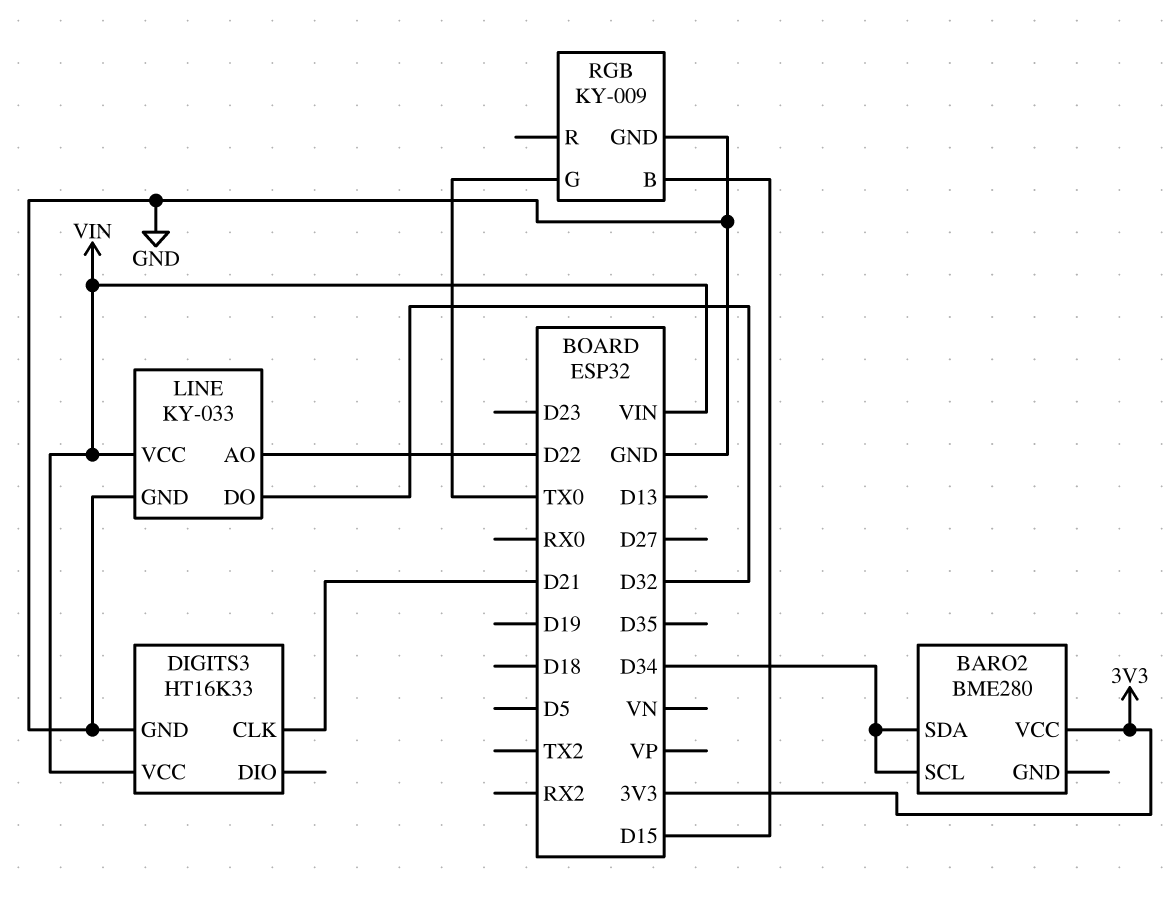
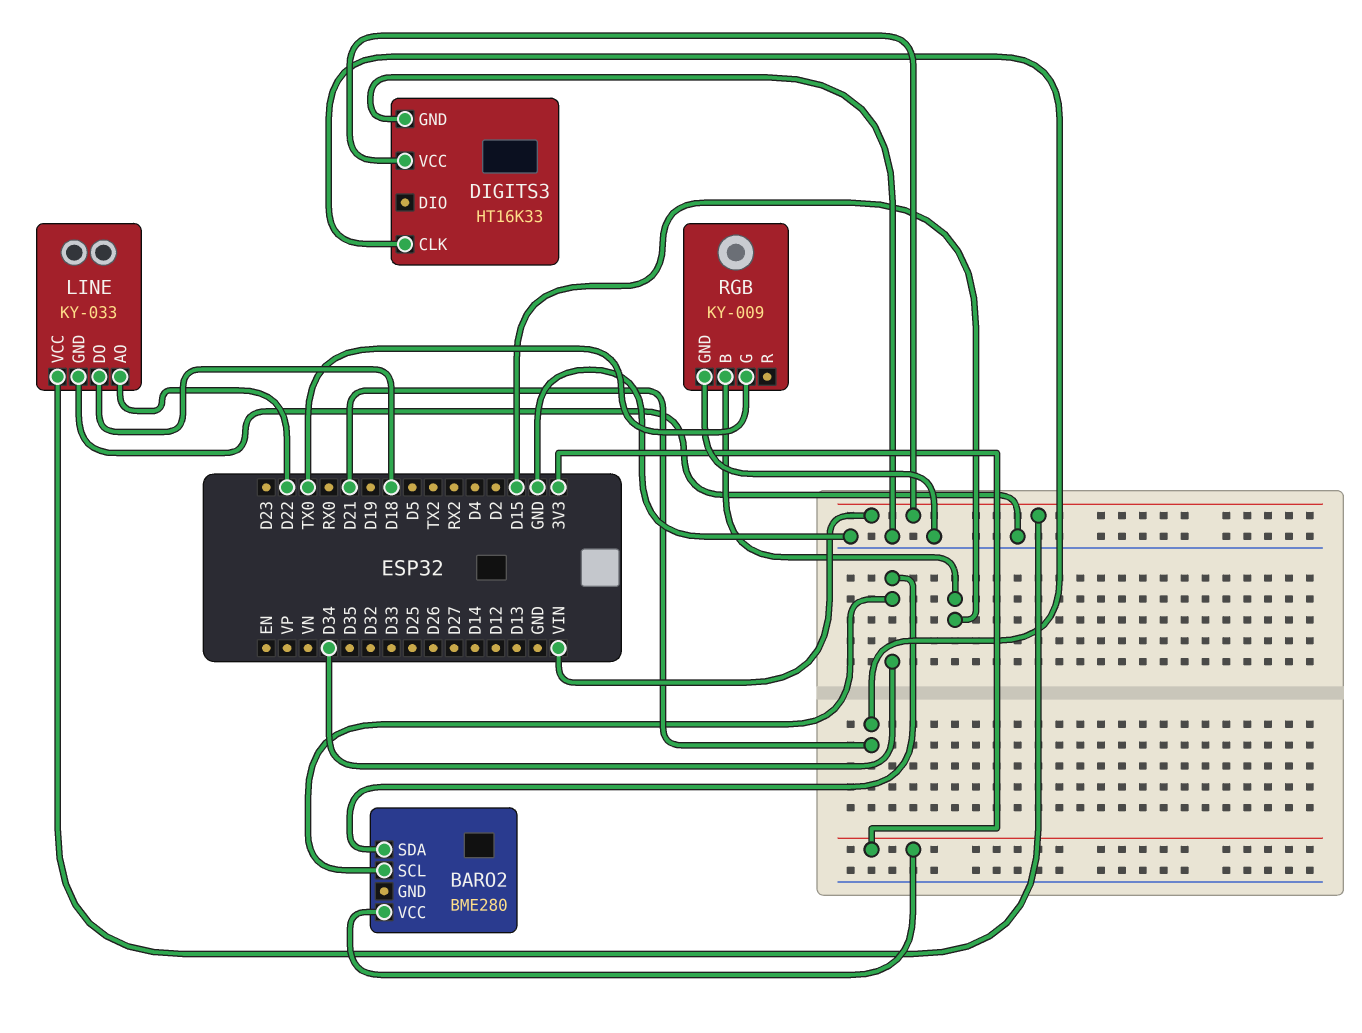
LINE pin DO: D32 -> D18

